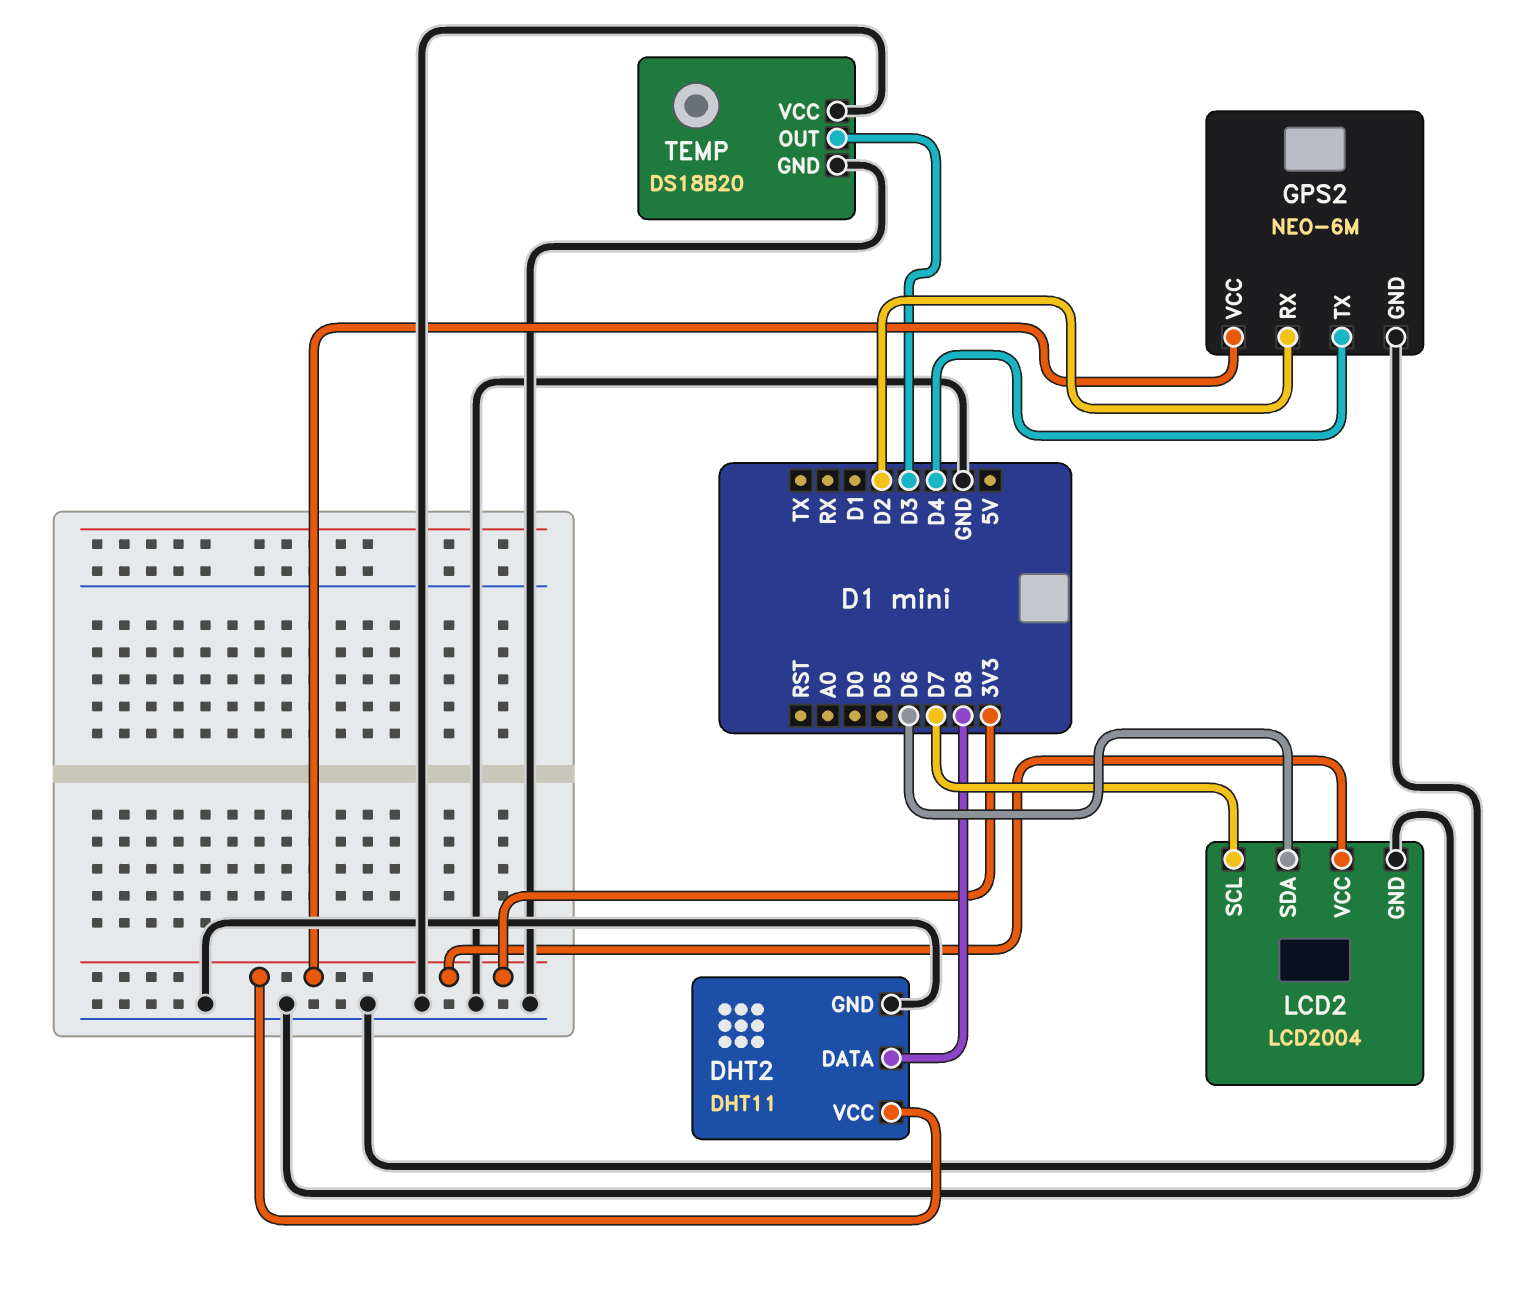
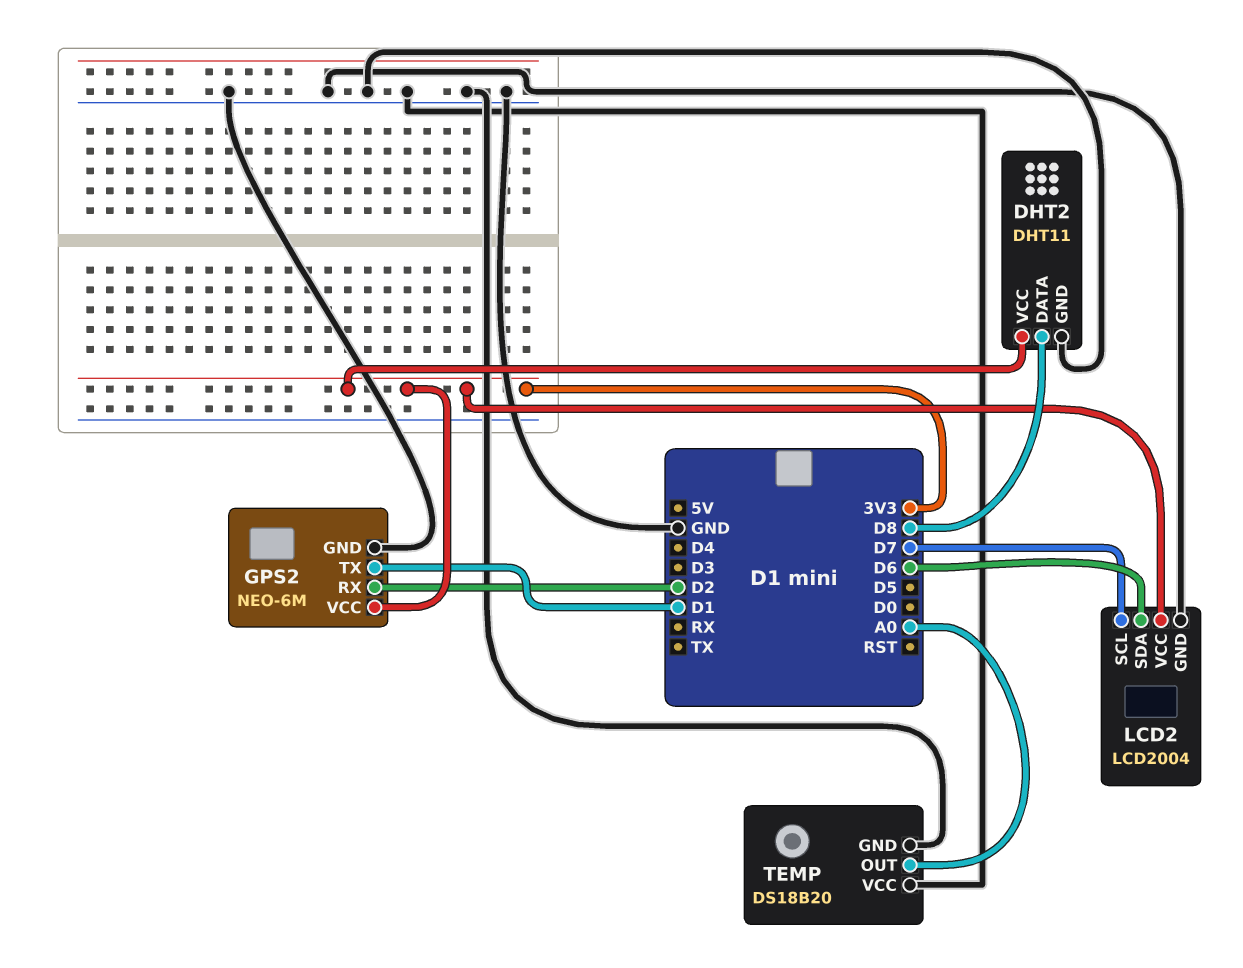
GPS2 pin TX: D4 -> D1
TEMP pin OUT: D3 -> A0

